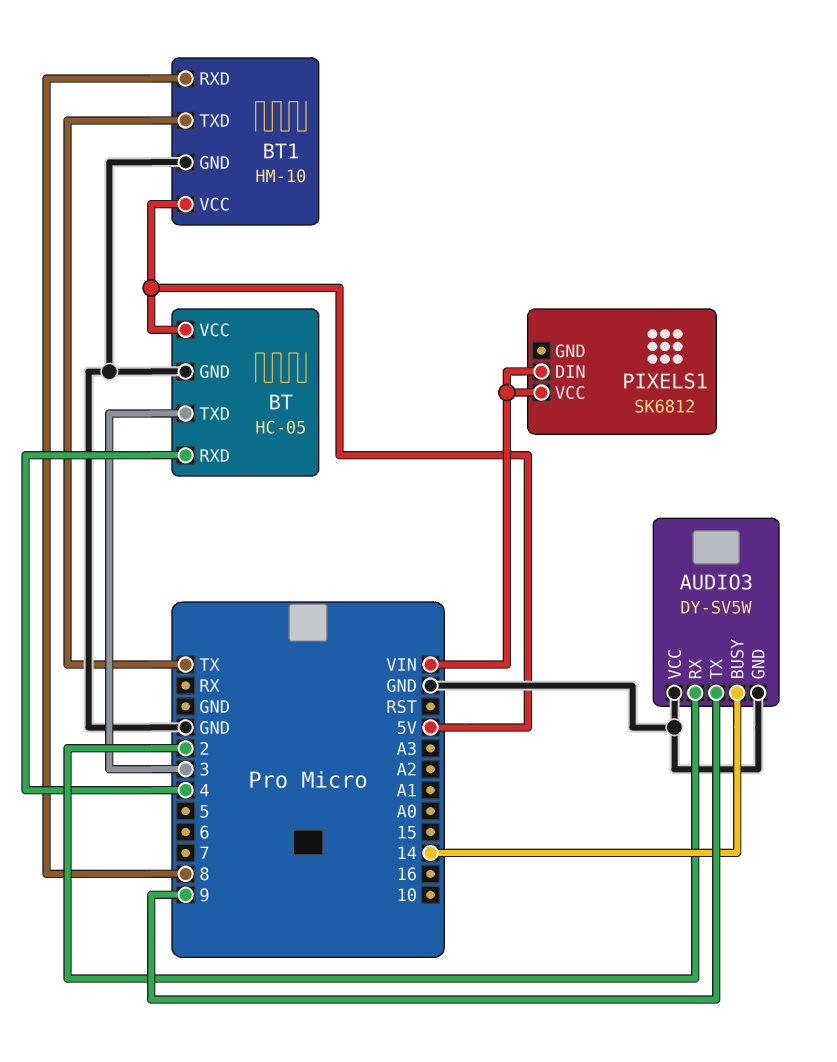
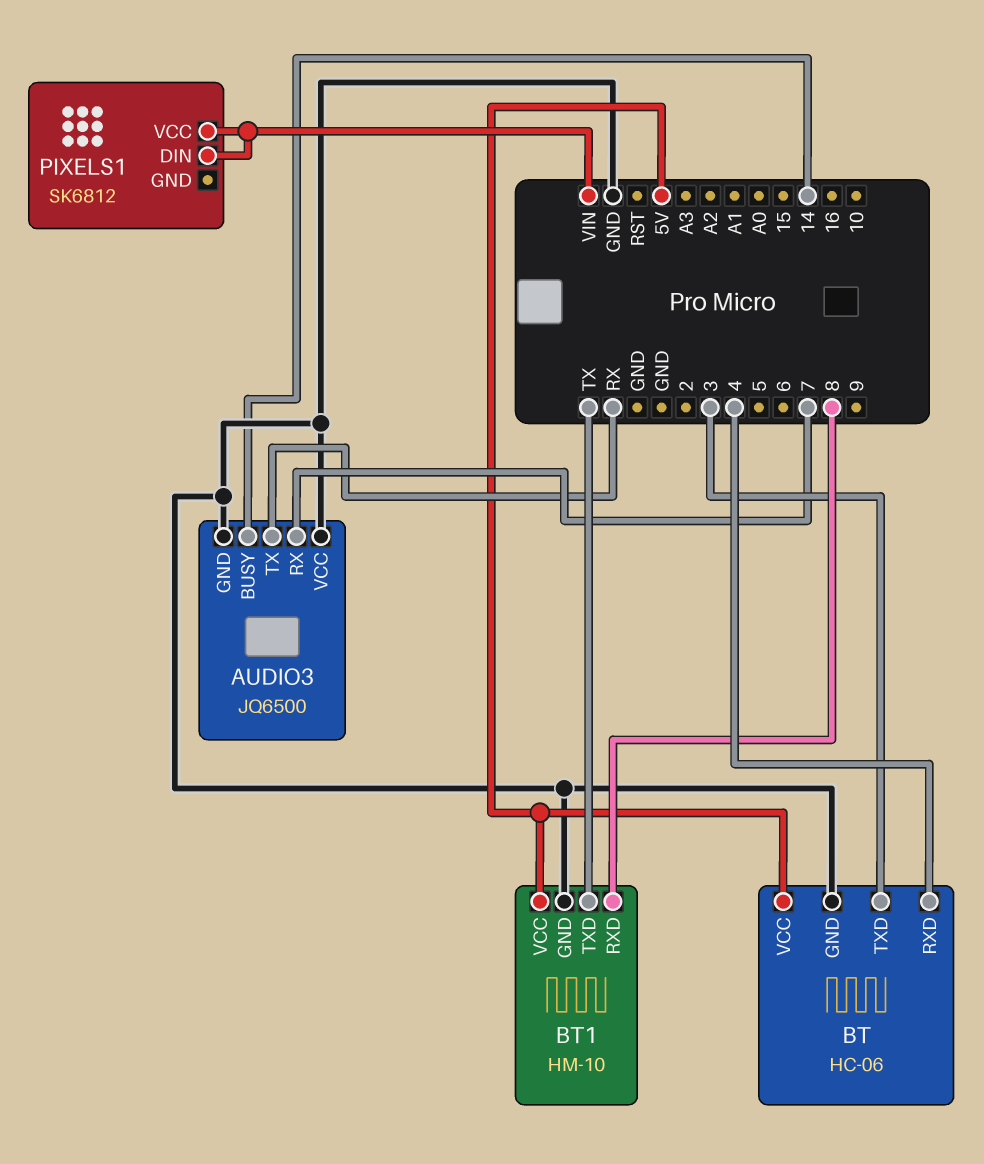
AUDIO3: DY-SV5W -> JQ6500
AUDIO3 pin RX: 2 -> 7
AUDIO3 pin TX: 9 -> RX
BT: HC-05 -> HC-06

